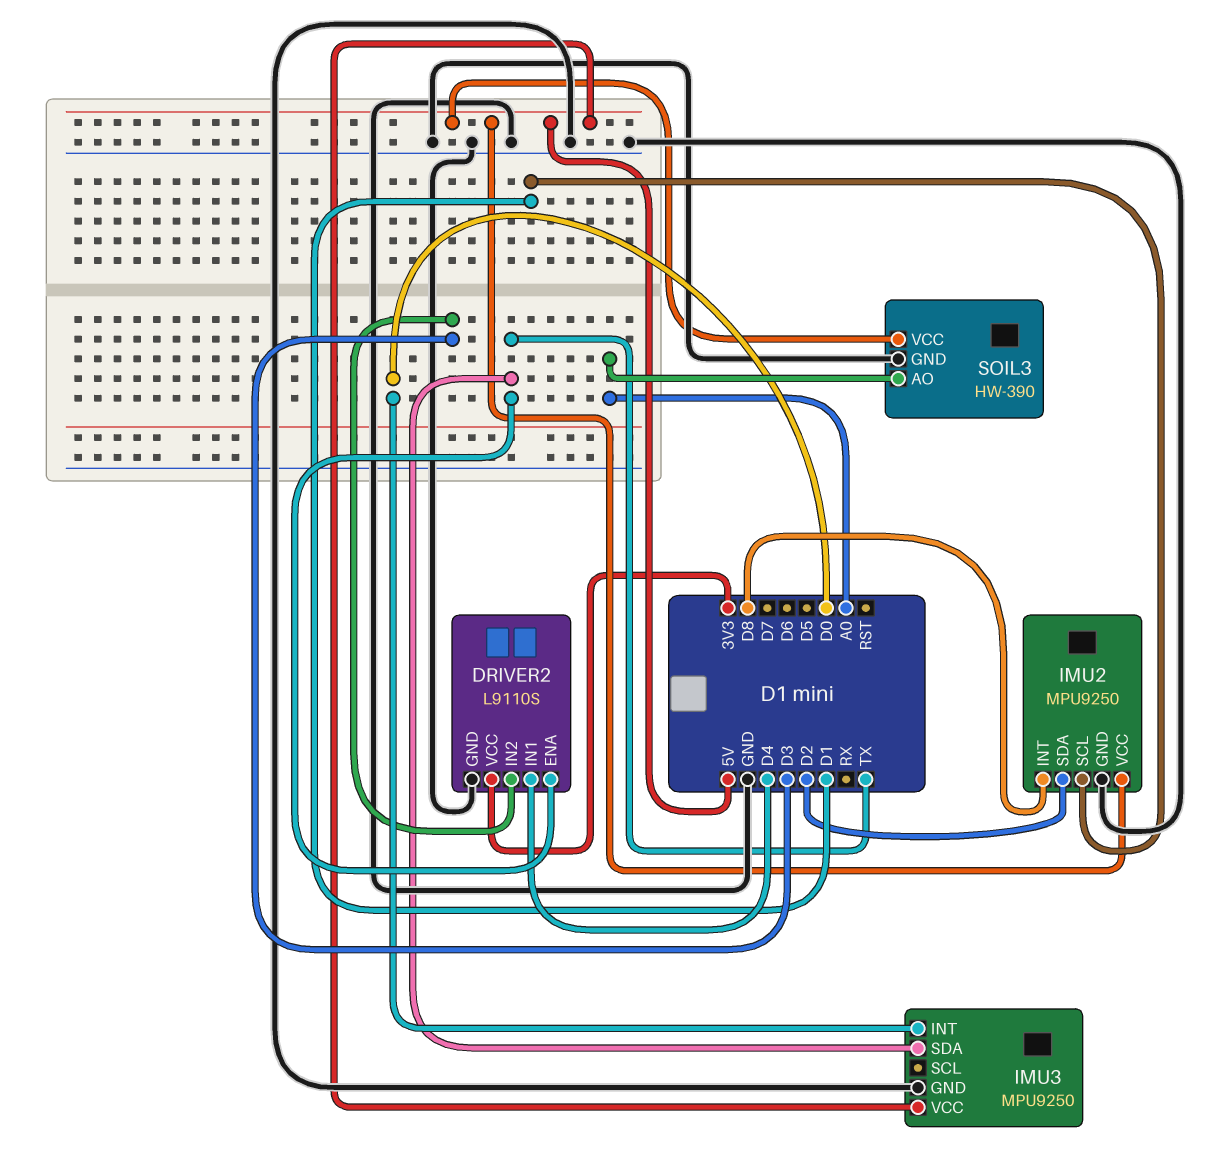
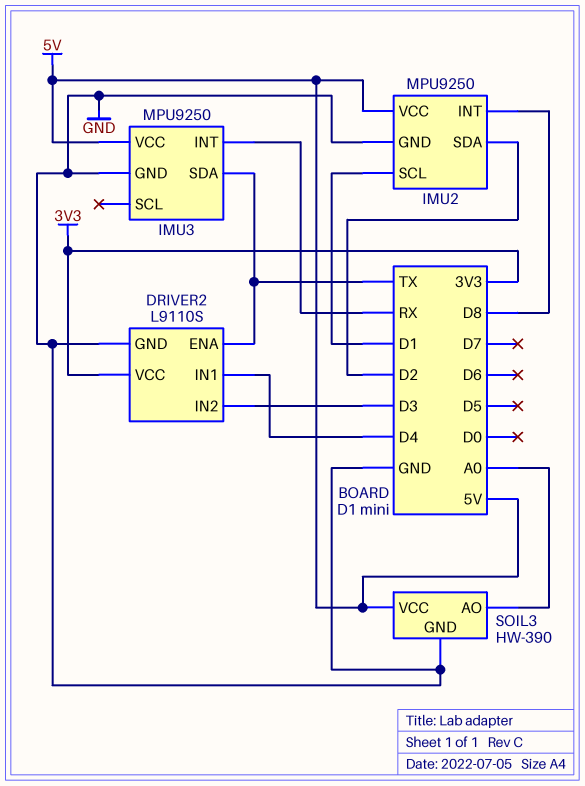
IMU3 pin INT: D0 -> RX

